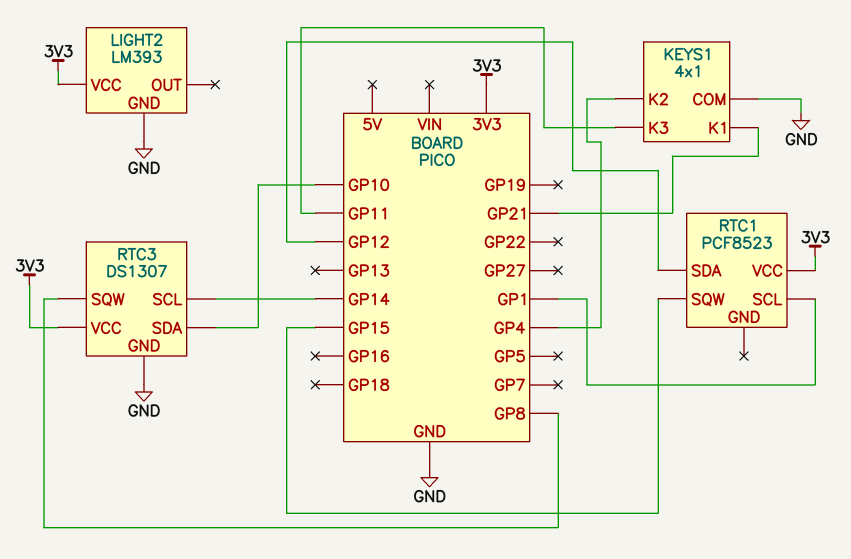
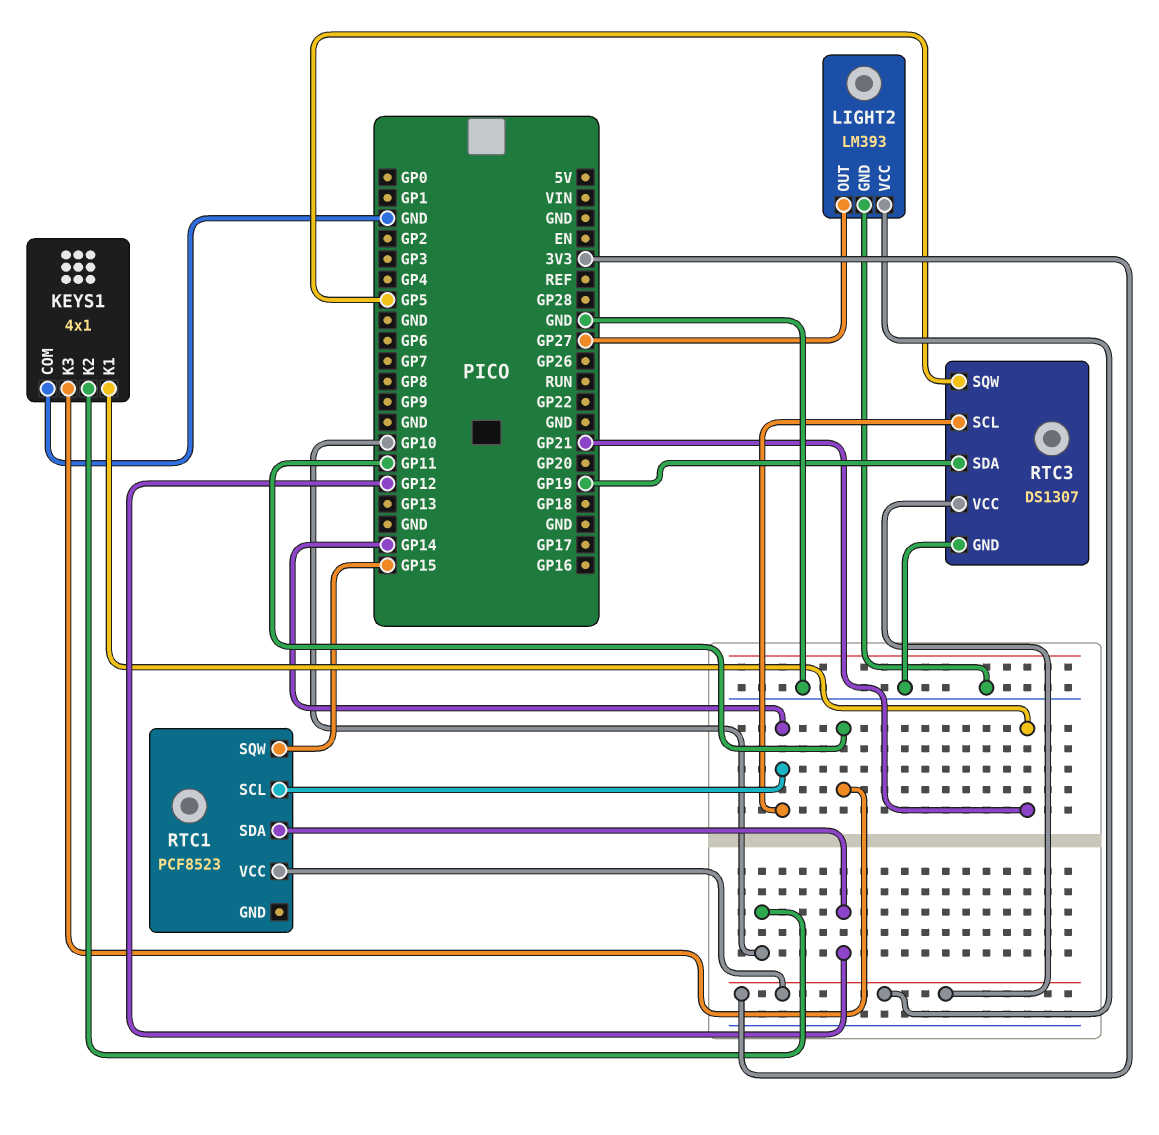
KEYS1 pin K2: GP4 -> GP10
LIGHT2 pin OUT: none -> GP27
RTC1 pin SCL: GP1 -> GP14
RTC3 pin SDA: GP10 -> GP19
RTC3 pin SQW: GP8 -> GP5

